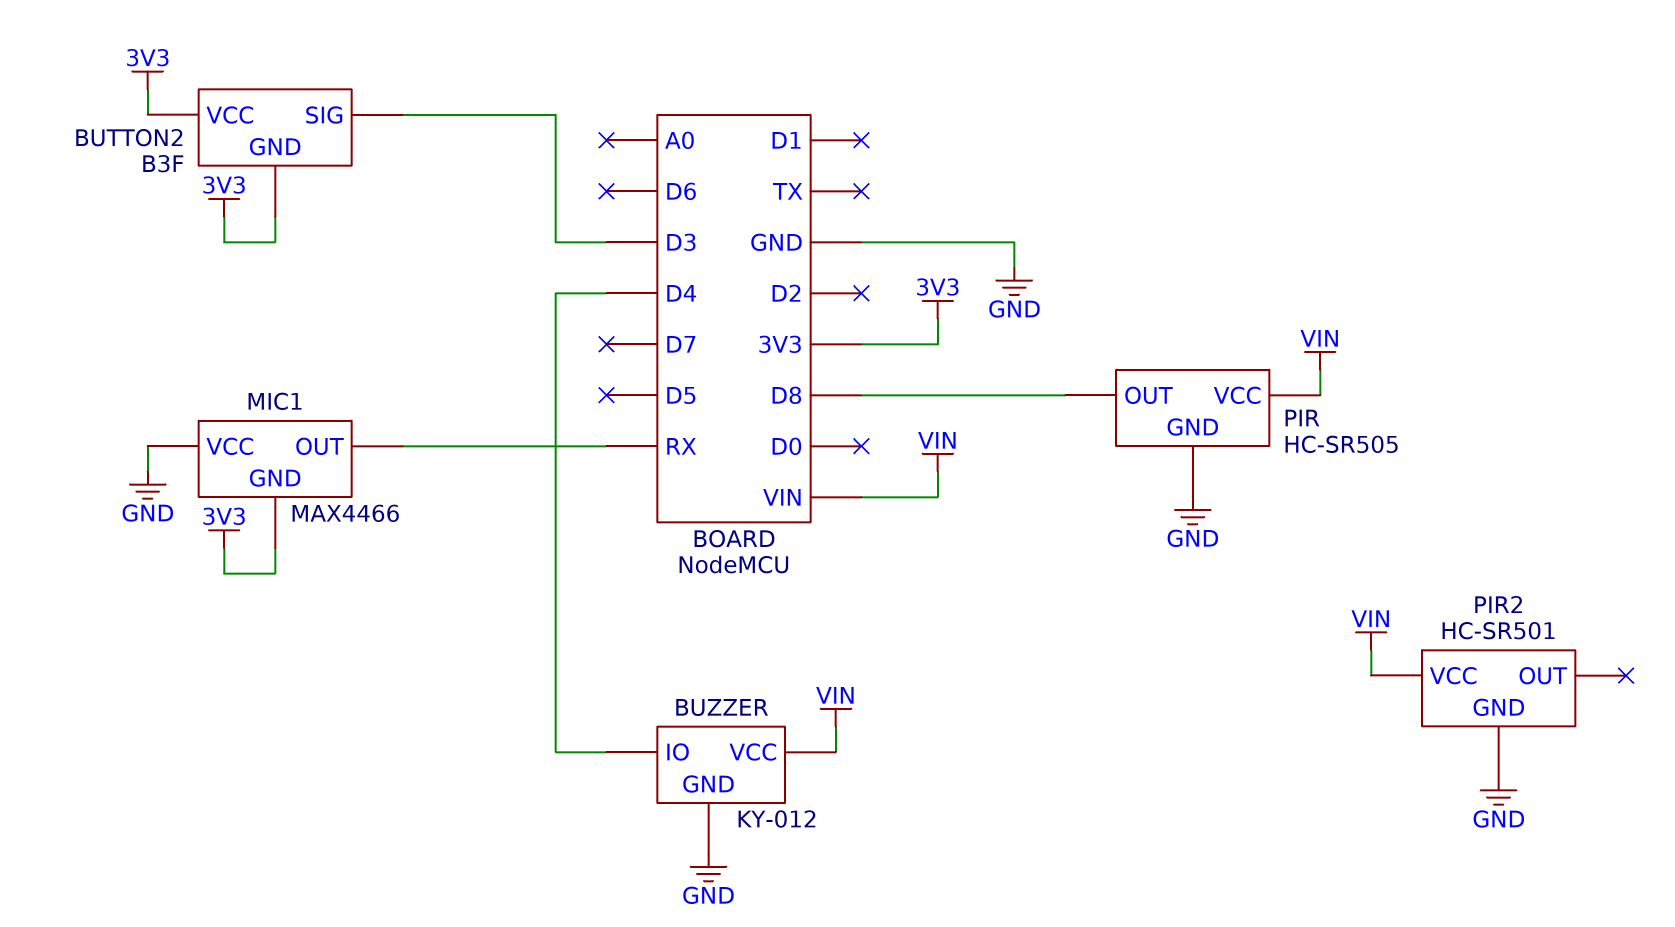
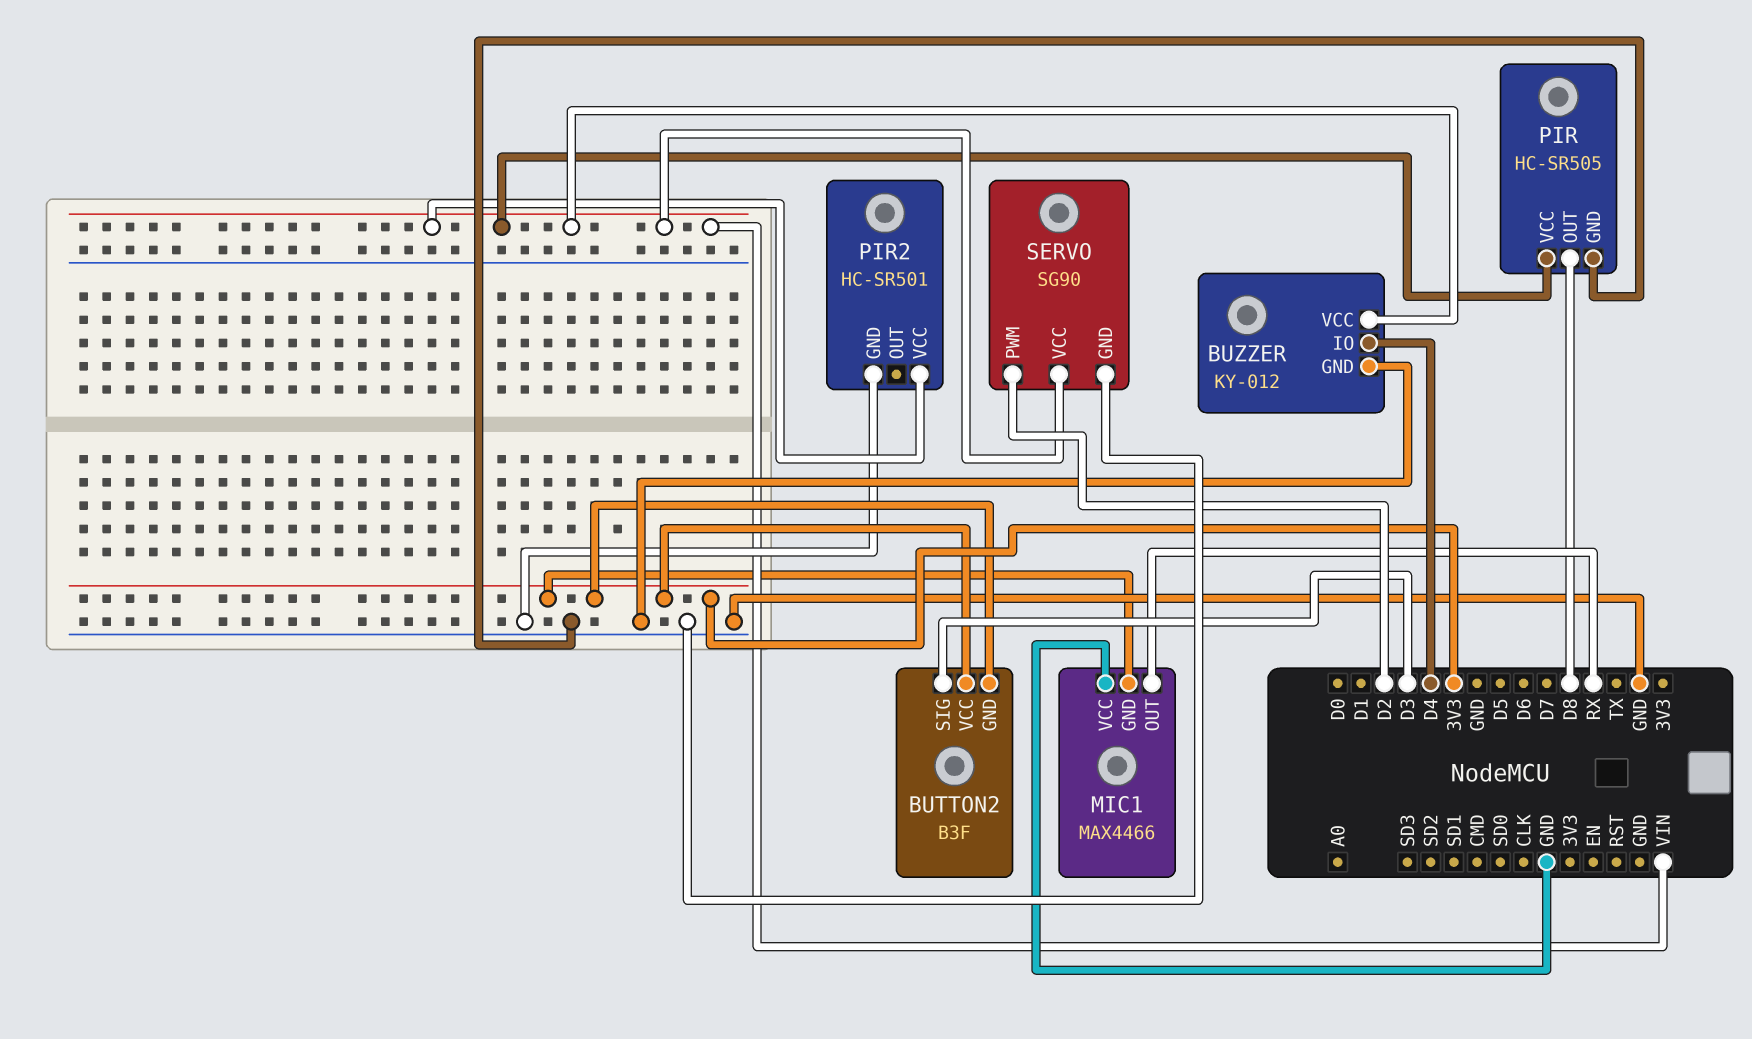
SERVO: none -> SG90
SERVO pin GND: none -> GND
SERVO pin PWM: none -> D2
SERVO pin VCC: none -> VIN

